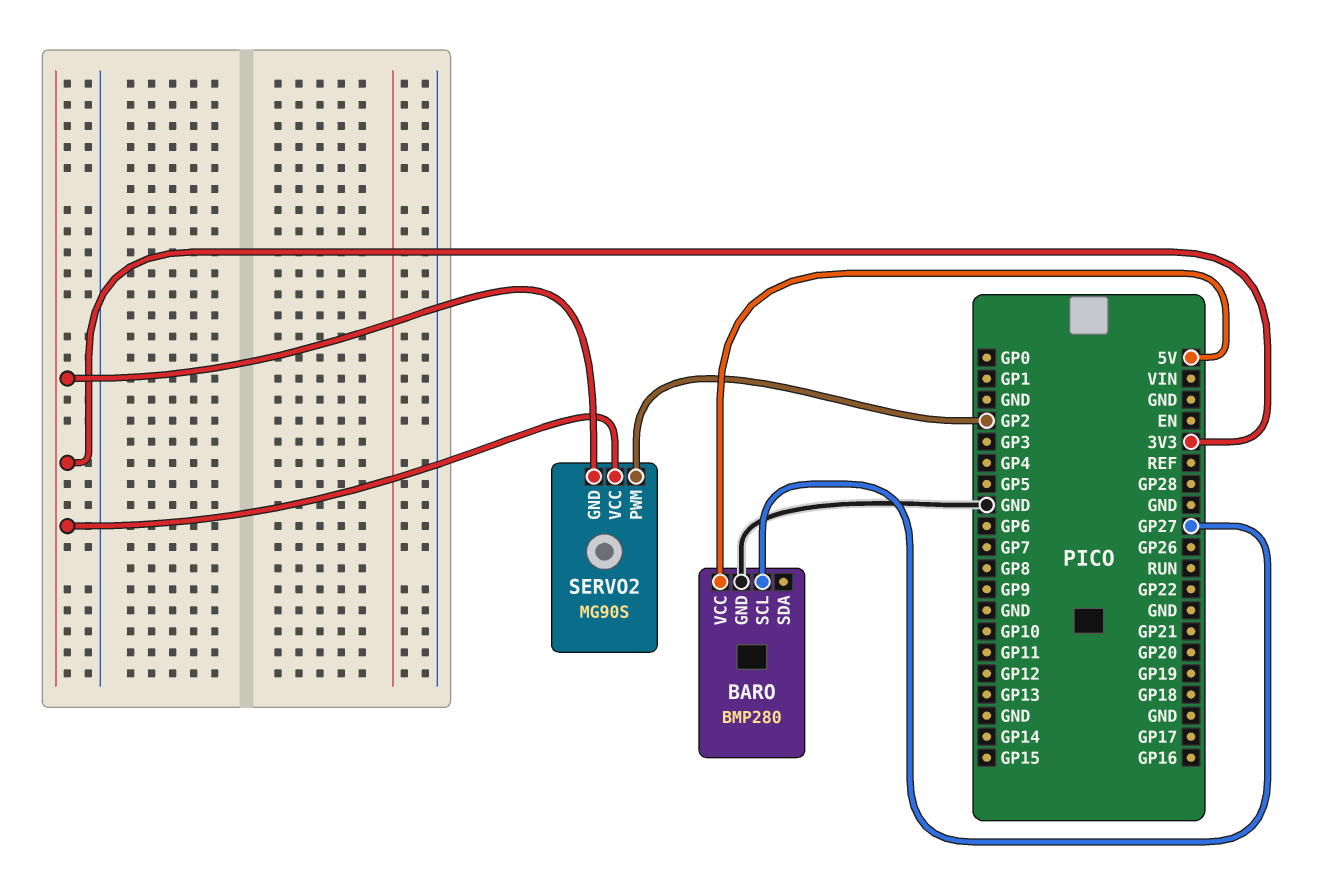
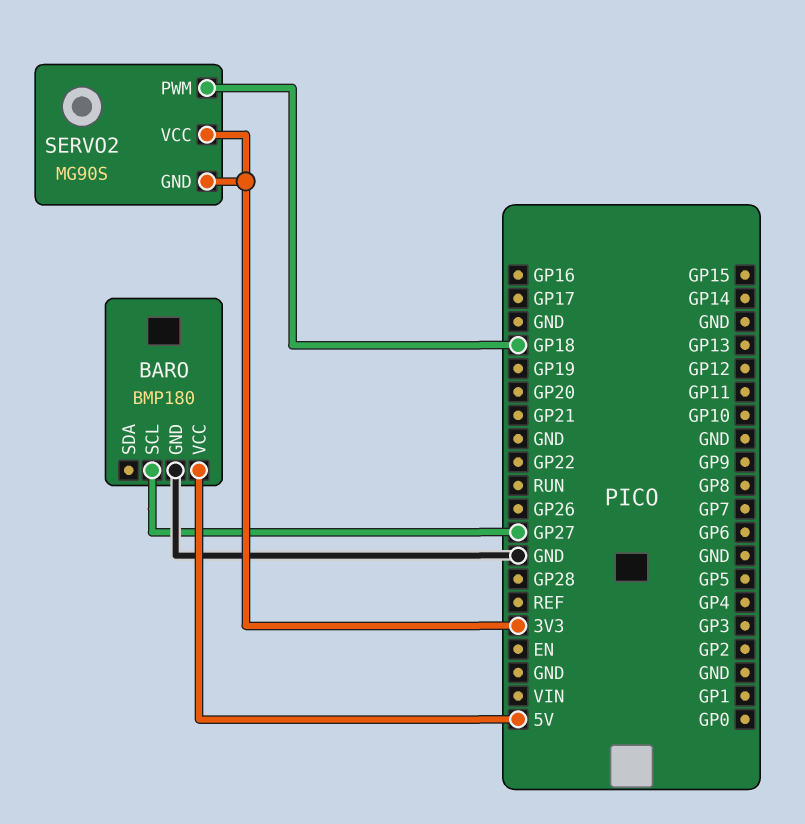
BARO: BMP280 -> BMP180
SERVO2 pin PWM: GP2 -> GP18

